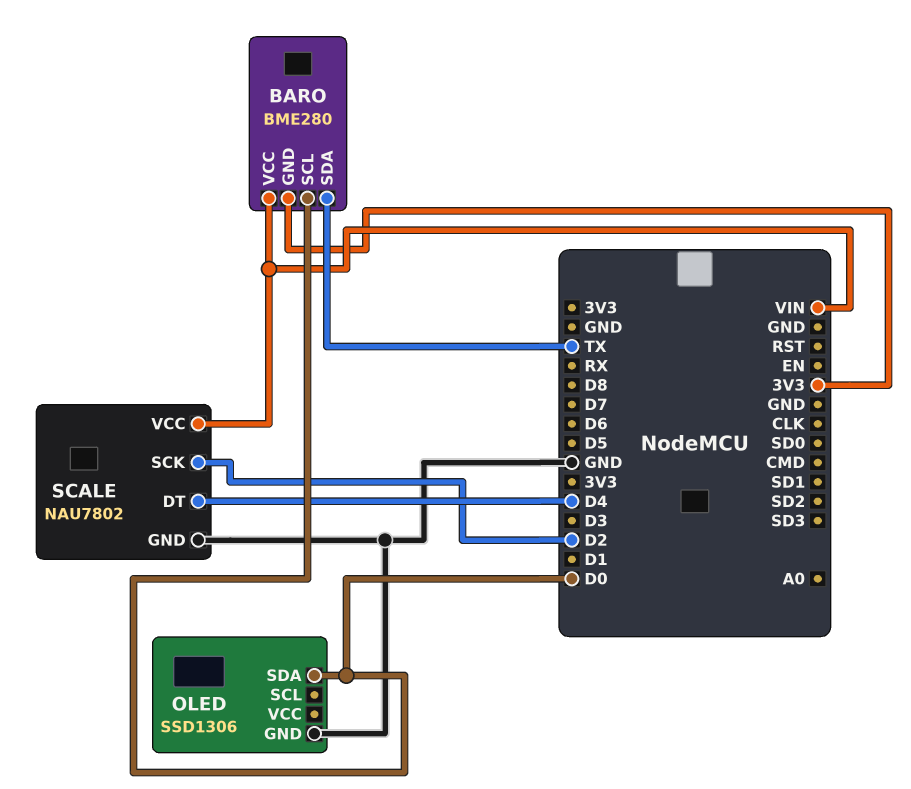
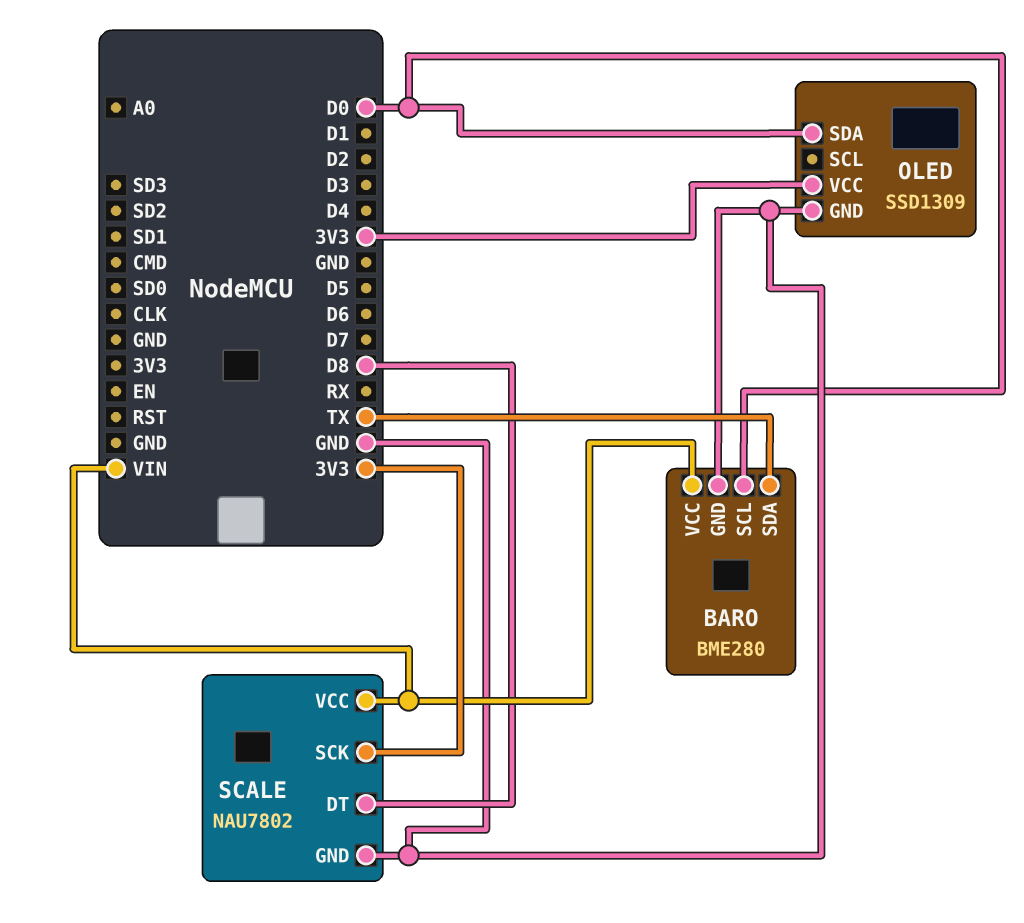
BARO pin GND: 3V3 -> GND
OLED: SSD1306 -> SSD1309
OLED pin VCC: none -> 3V3
SCALE pin DT: D4 -> D8
SCALE pin SCK: D2 -> 3V3

